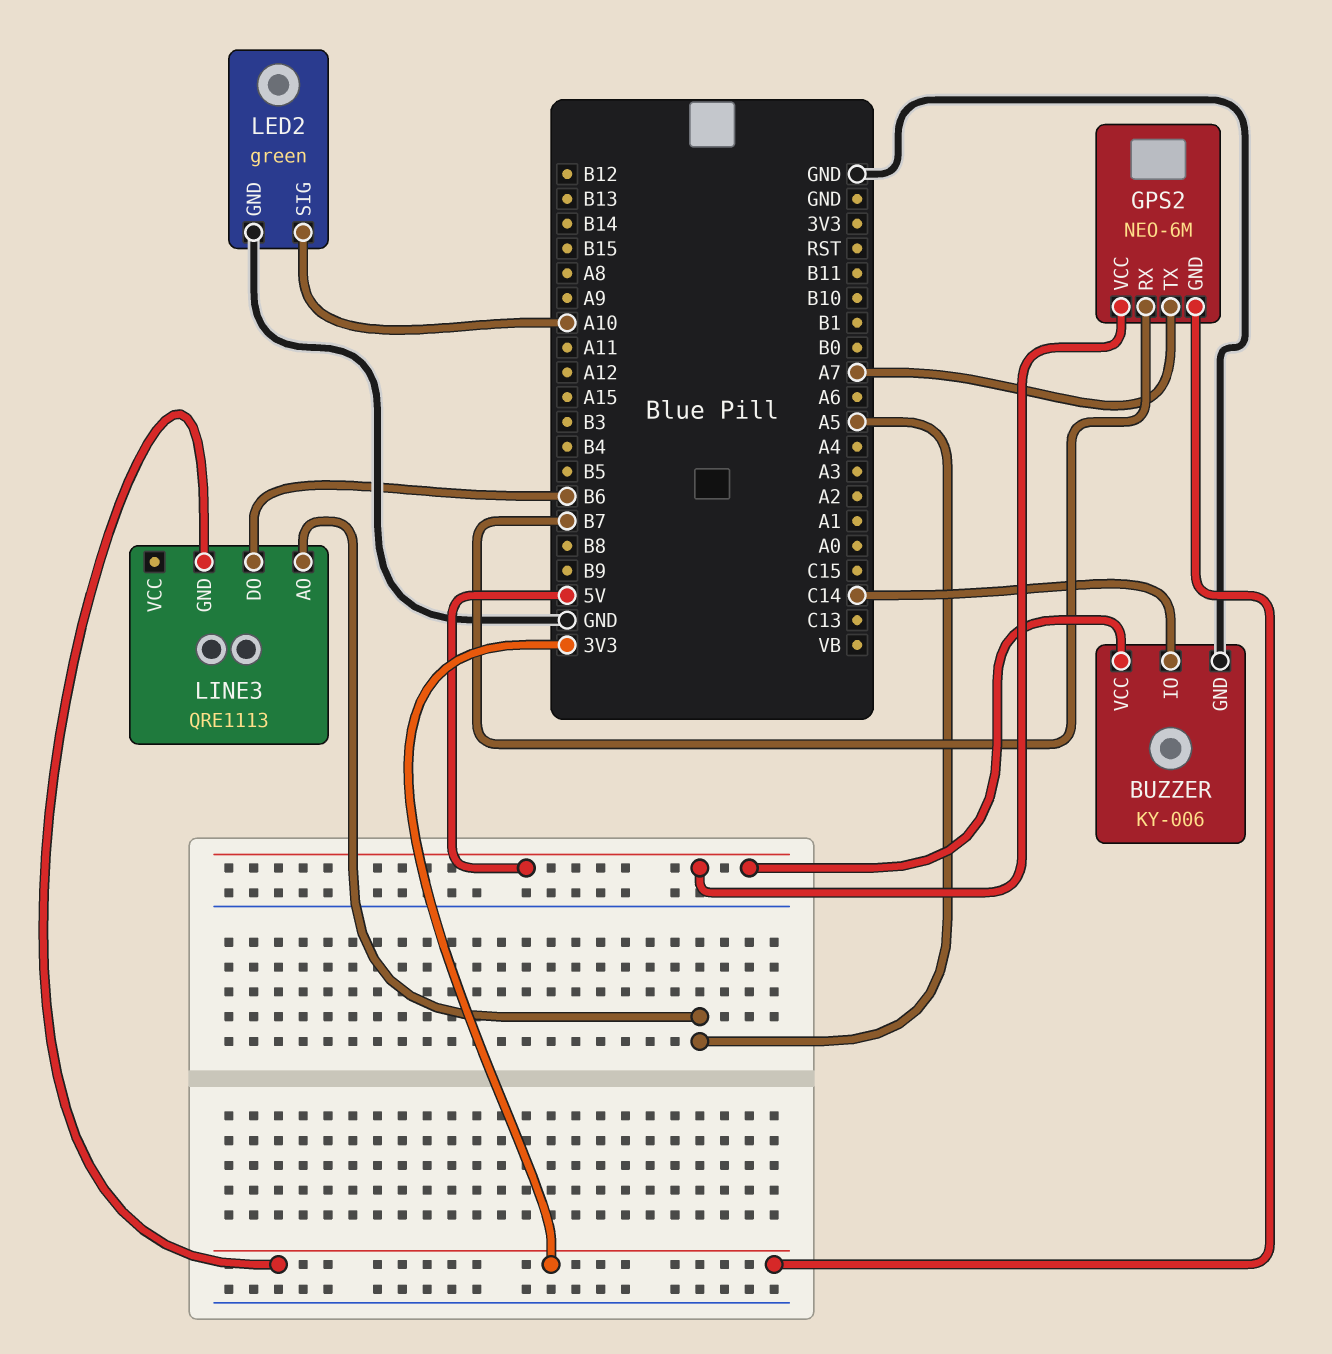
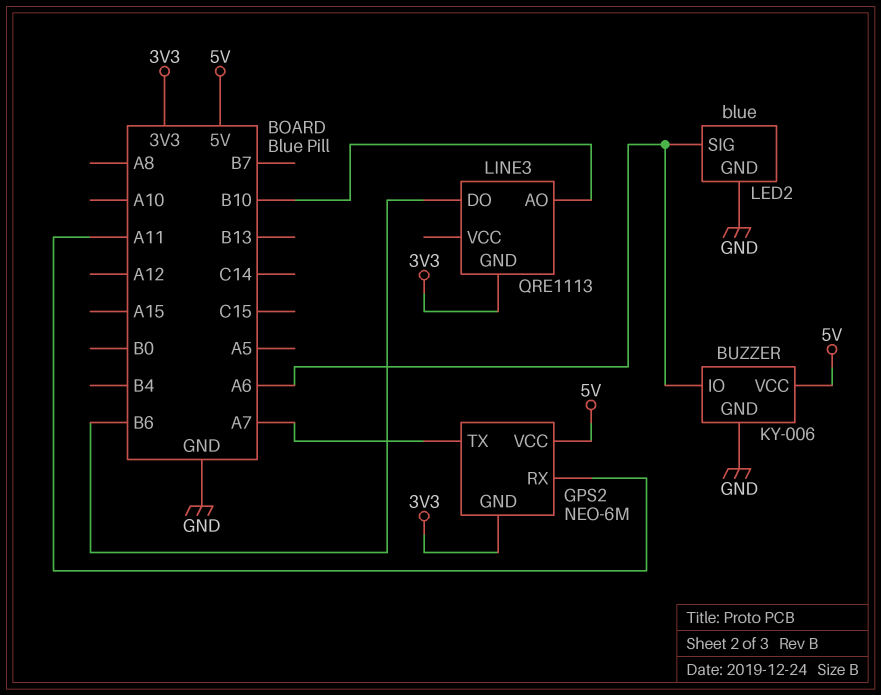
BUZZER pin IO: C14 -> A6
GPS2 pin RX: B7 -> A11
LED2: green -> blue
LED2 pin SIG: A10 -> A6
LINE3 pin AO: A5 -> B10

